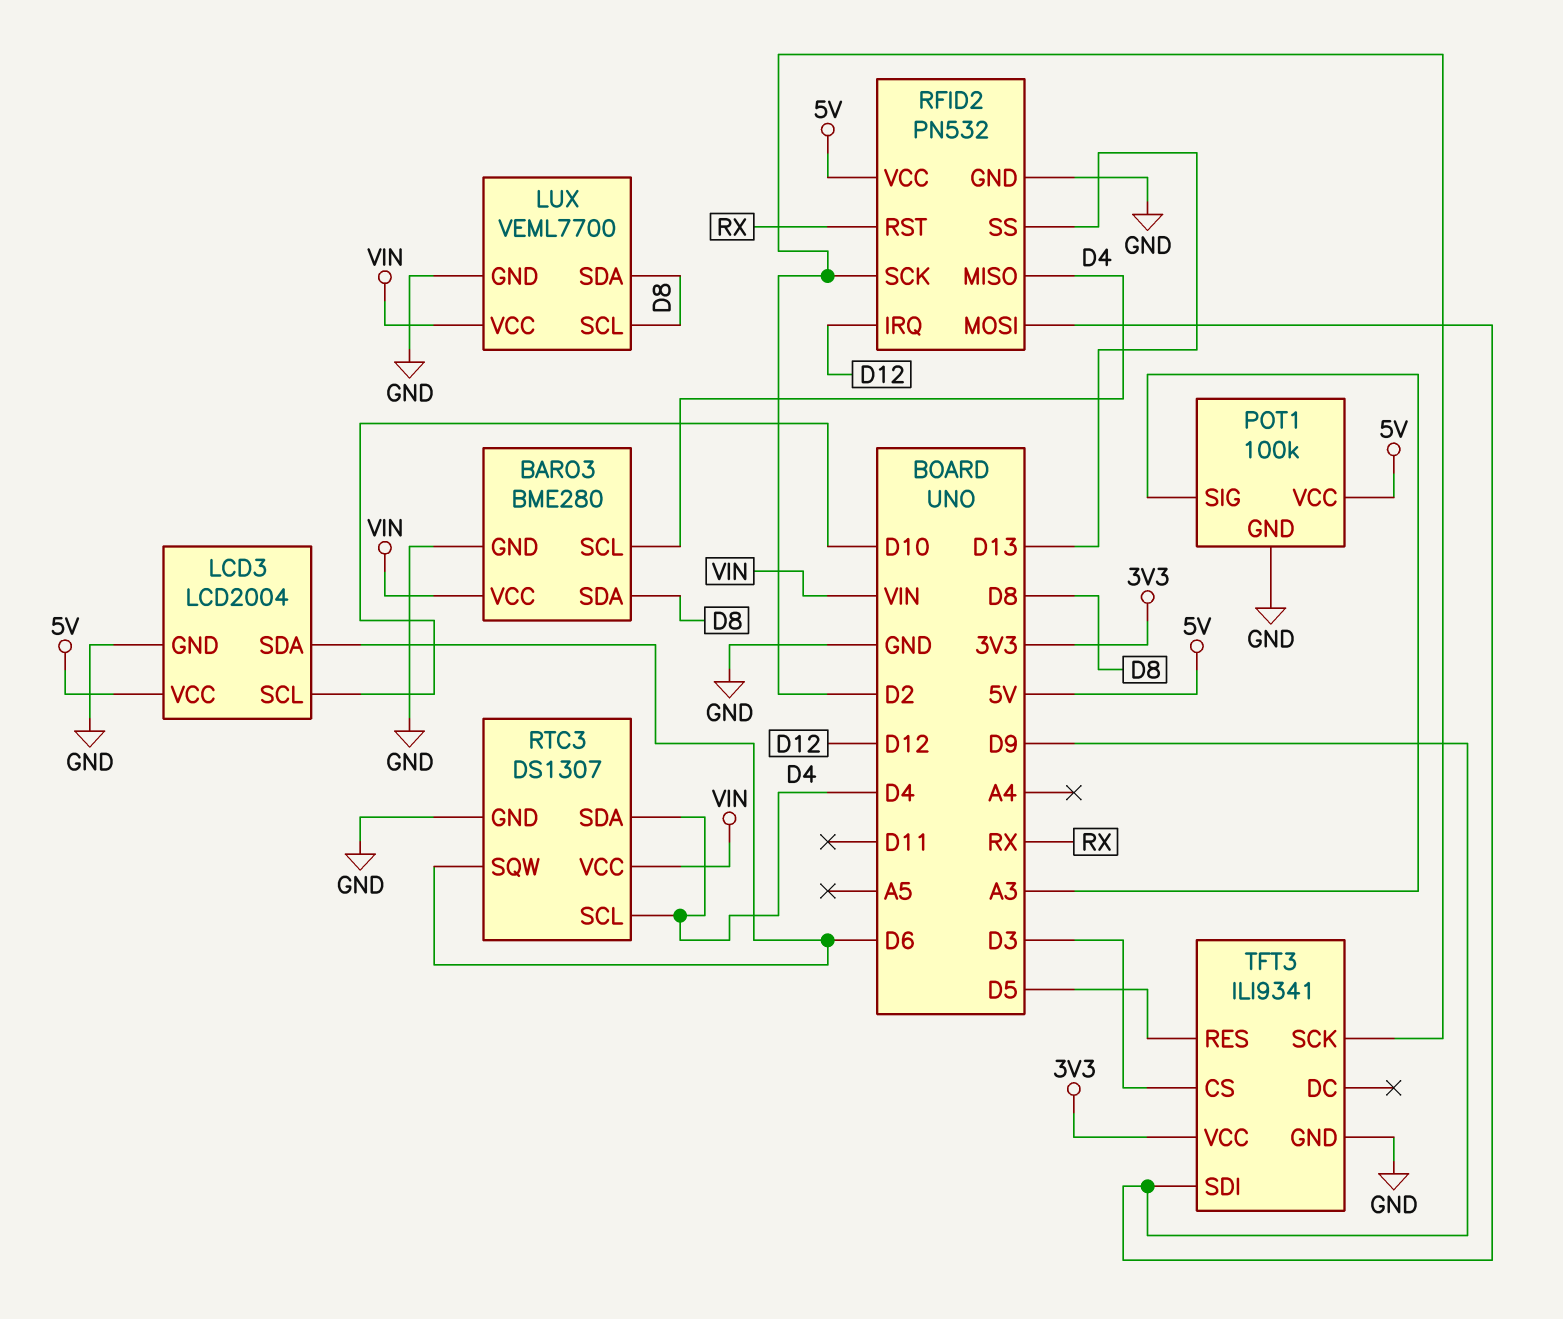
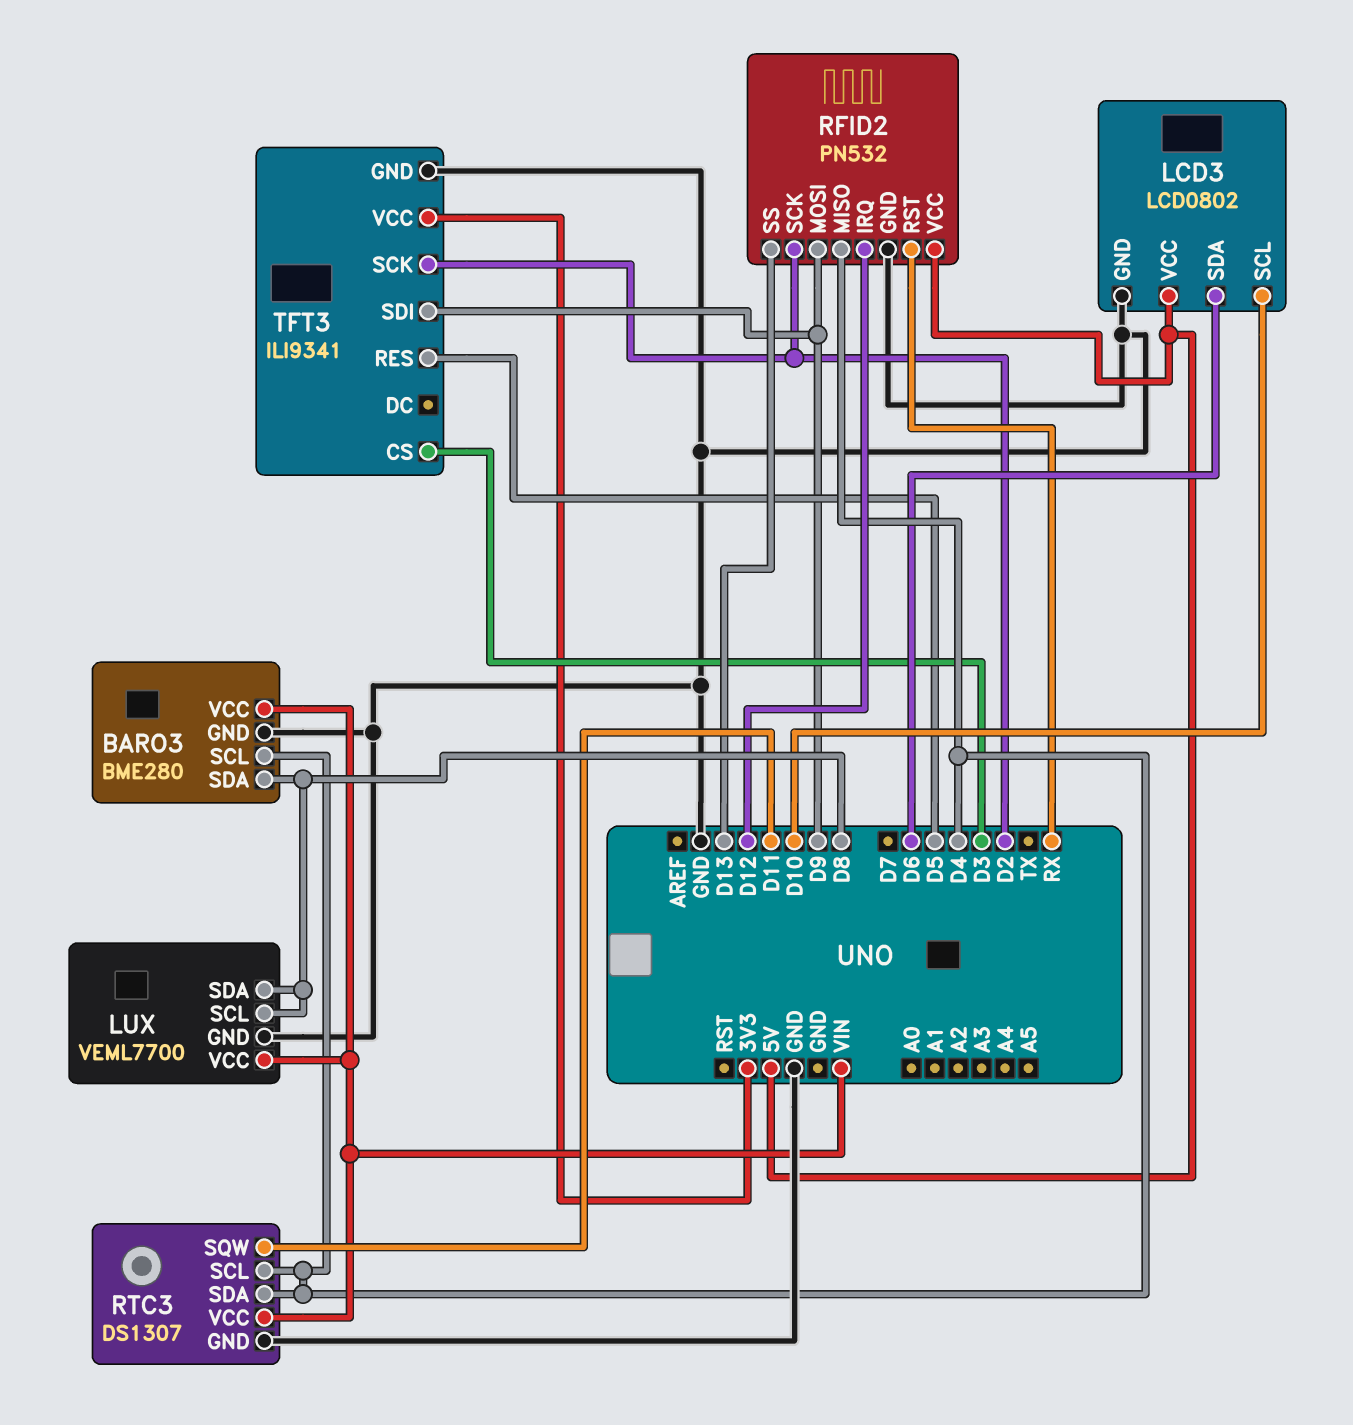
LCD3: LCD2004 -> LCD0802
POT1: 100k -> none
POT1 pin GND: GND -> none
POT1 pin SIG: A3 -> none
POT1 pin VCC: 5V -> none
RTC3 pin SQW: D6 -> D11

